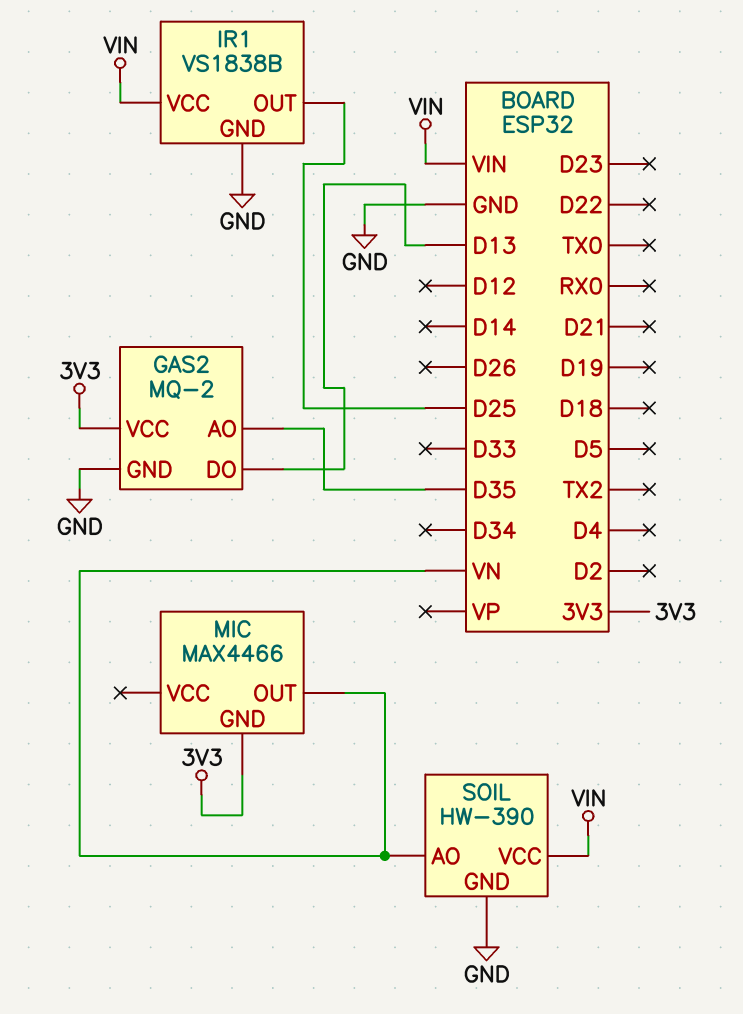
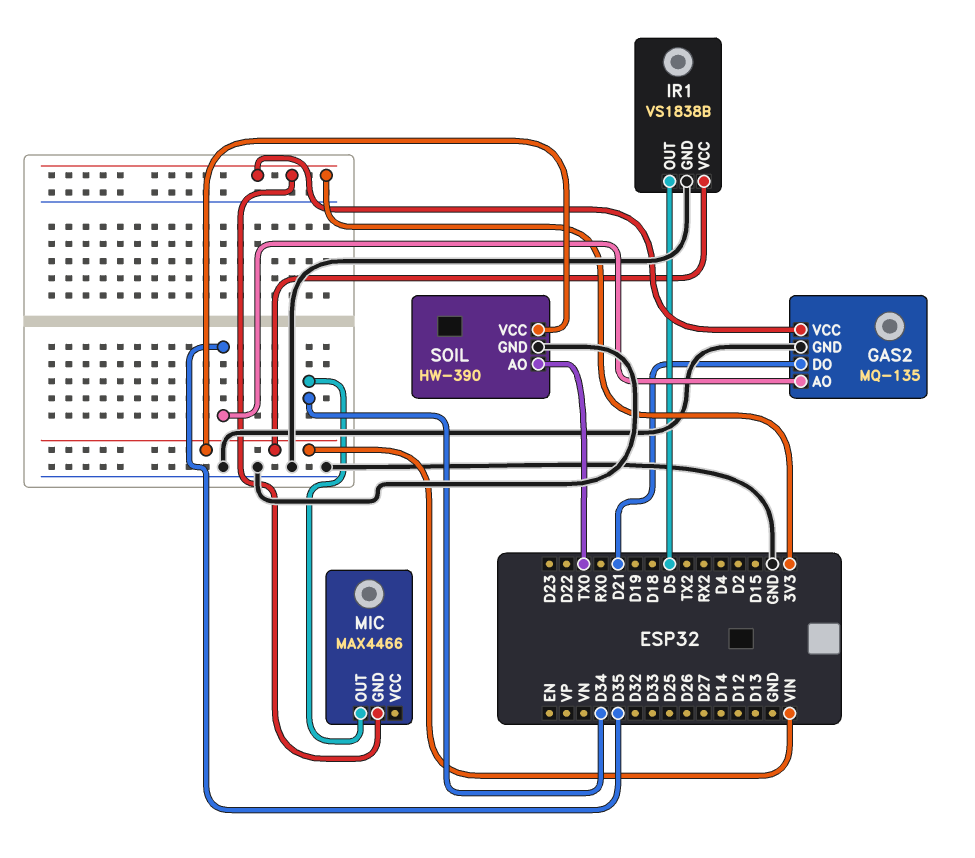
GAS2: MQ-2 -> MQ-135
GAS2 pin DO: D13 -> D21
IR1 pin OUT: D25 -> D5
MIC pin OUT: VN -> D34
SOIL pin AO: VN -> TX0

